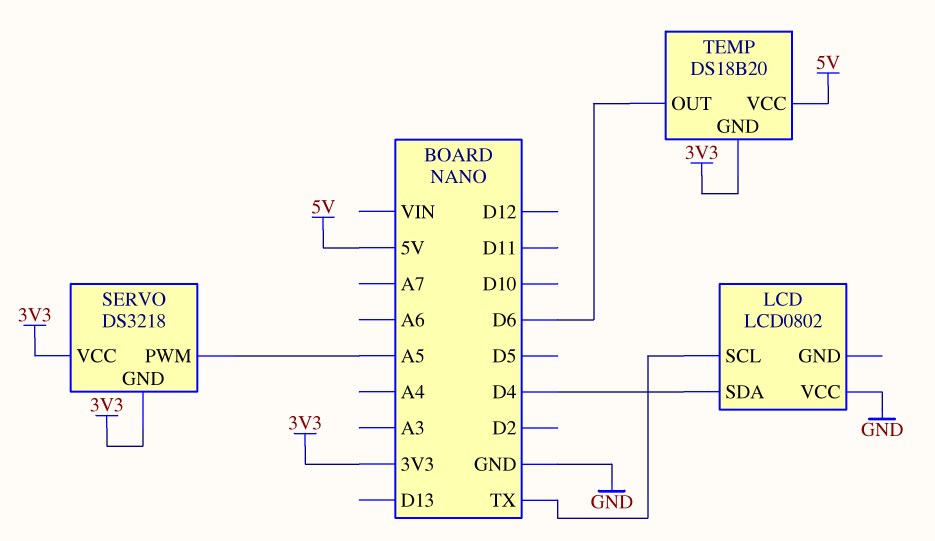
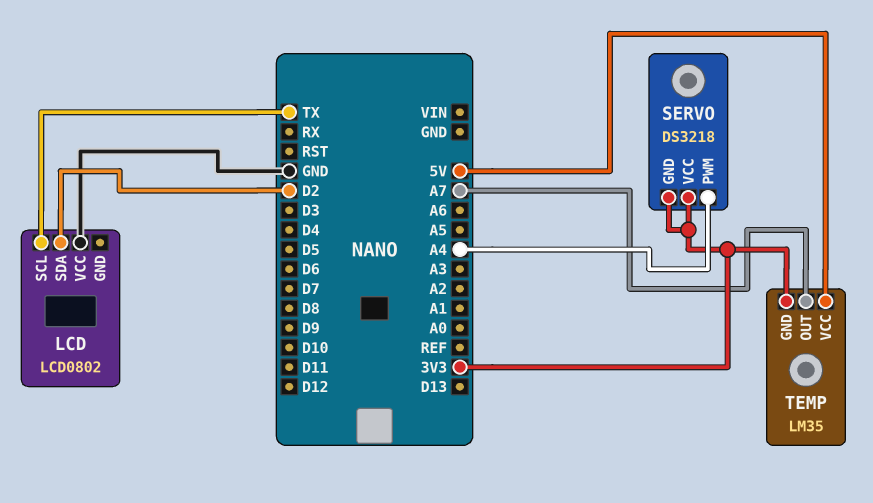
LCD pin SDA: D4 -> D2
SERVO pin PWM: A5 -> A4
TEMP: DS18B20 -> LM35
TEMP pin OUT: D6 -> A7

